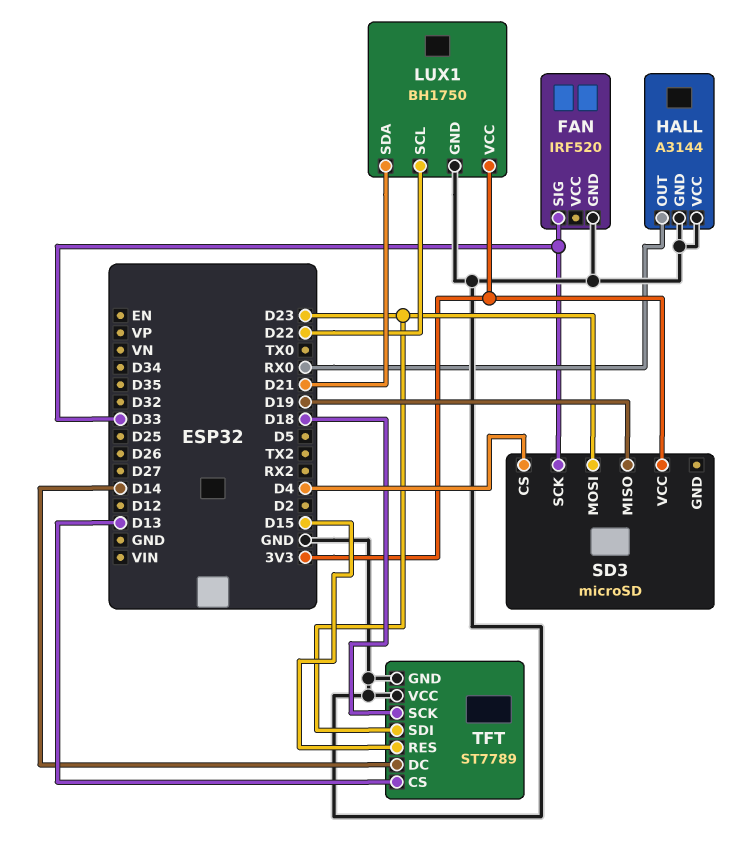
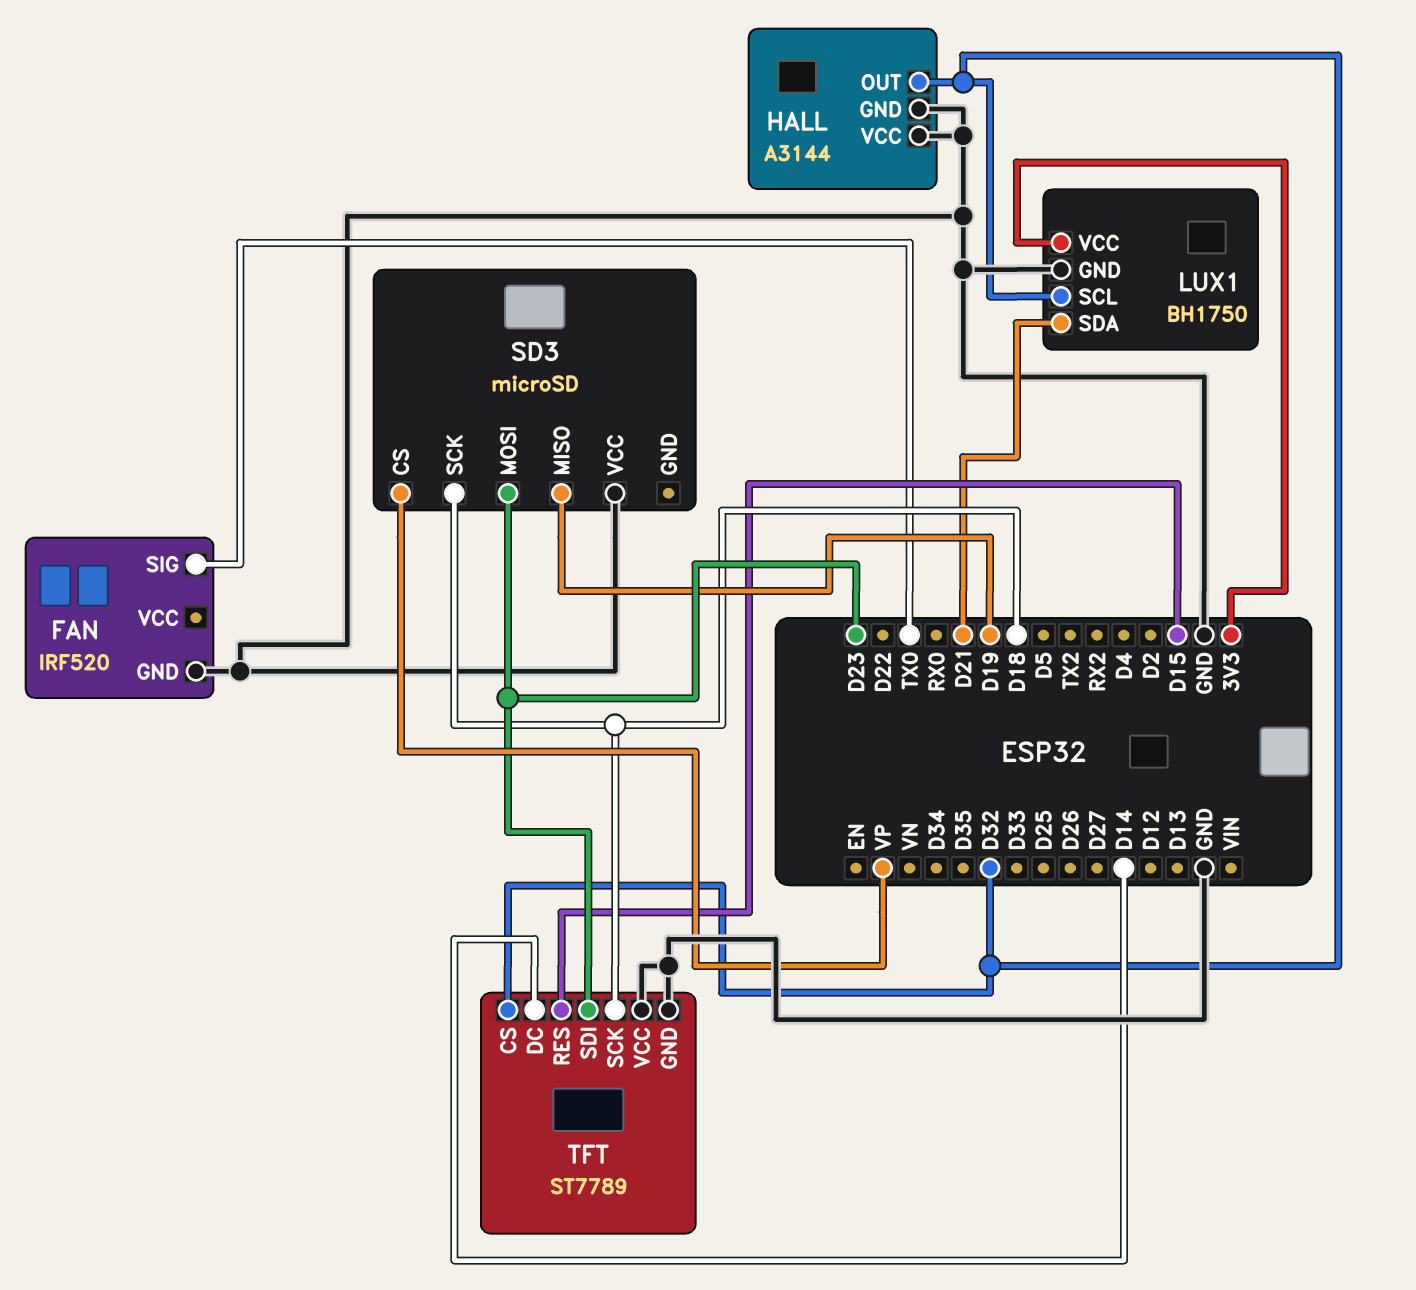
FAN pin SIG: D33 -> TX0
HALL pin OUT: RX0 -> D32
LUX1 pin SCL: D22 -> D32
SD3 pin CS: D4 -> VP
SD3 pin SCK: D33 -> D18
SD3 pin VCC: 3V3 -> GND
TFT pin CS: D13 -> D32

